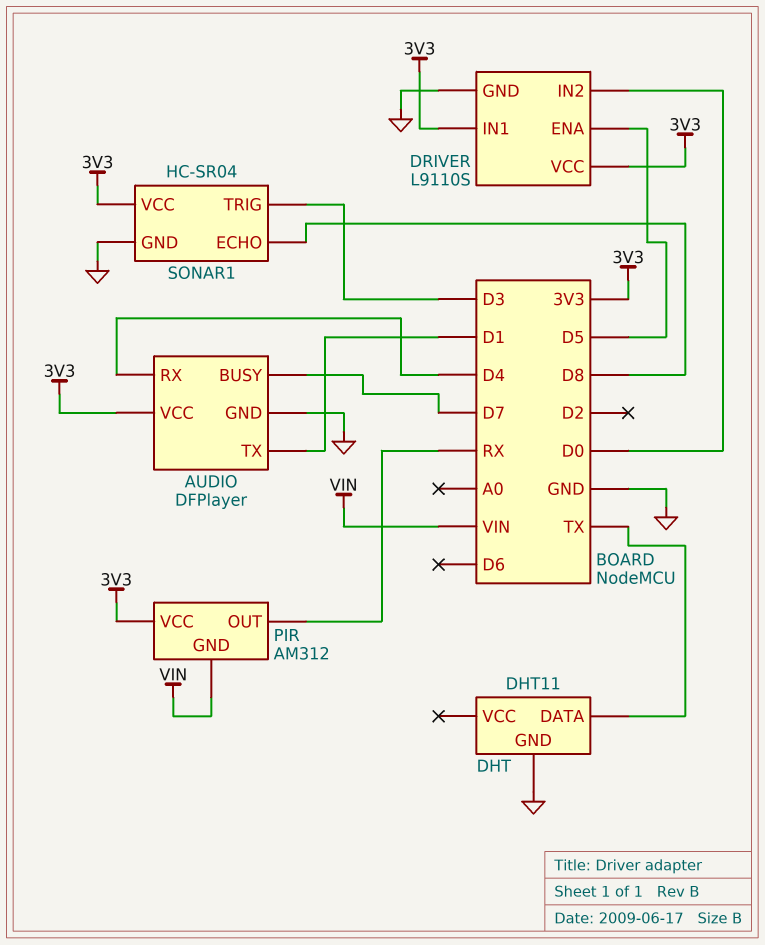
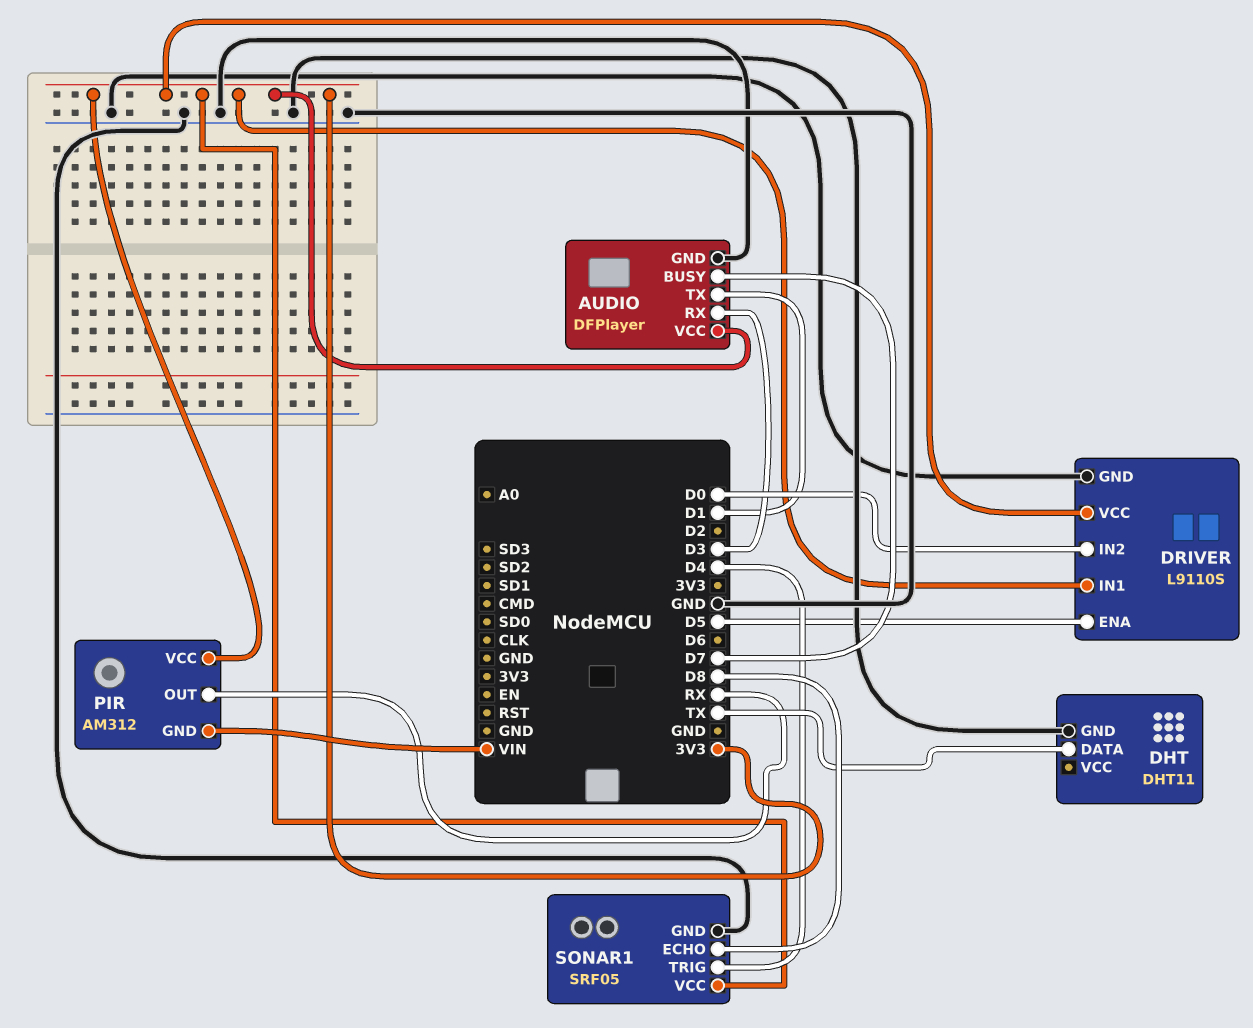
AUDIO pin RX: D4 -> D3
SONAR1: HC-SR04 -> SRF05
SONAR1 pin TRIG: D3 -> D4

